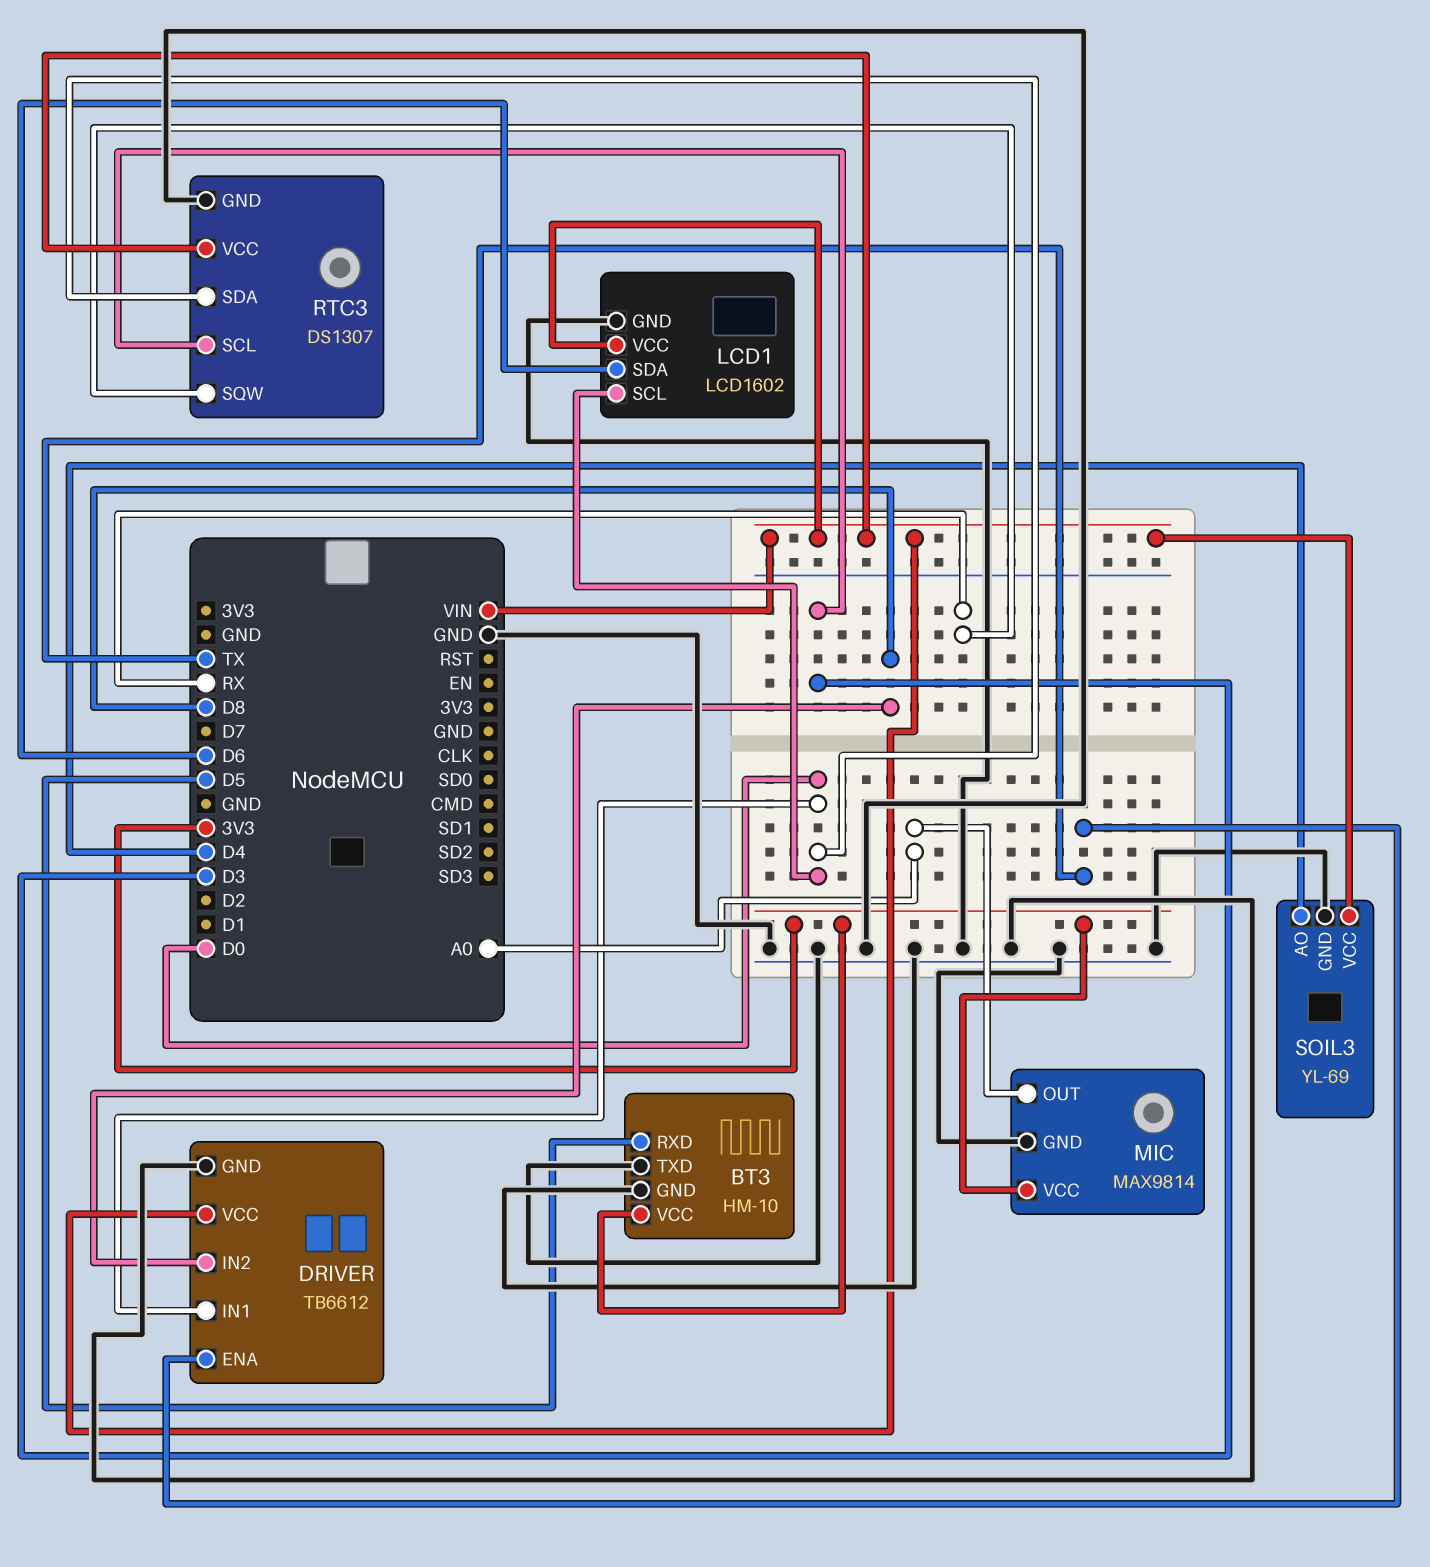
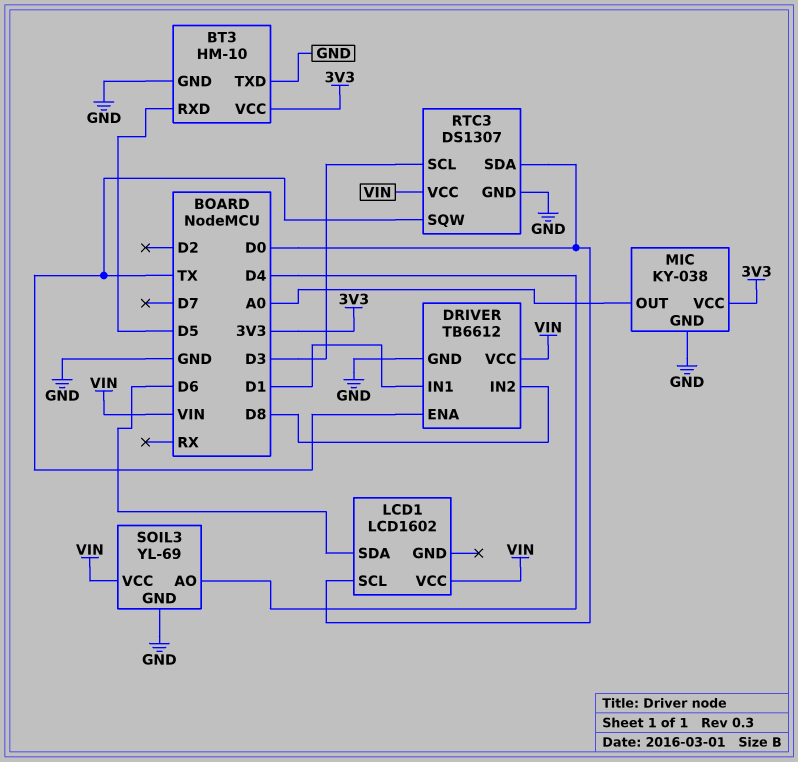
DRIVER pin IN1: D0 -> D1
LCD1 pin GND: GND -> none
MIC: MAX9814 -> KY-038
RTC3 pin SQW: RX -> TX

